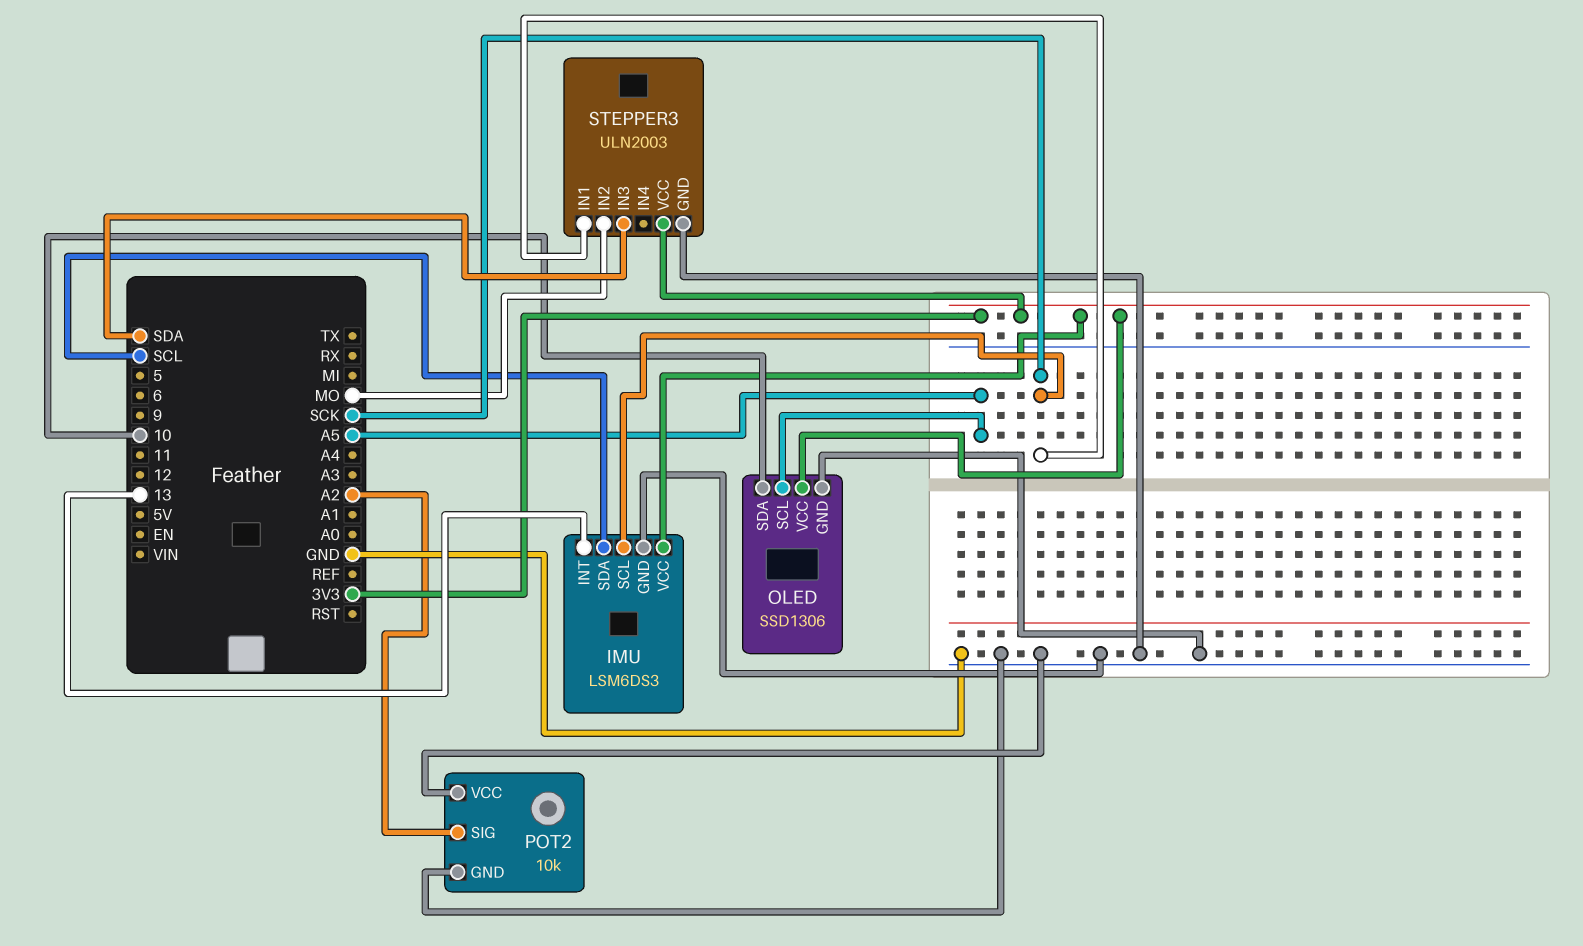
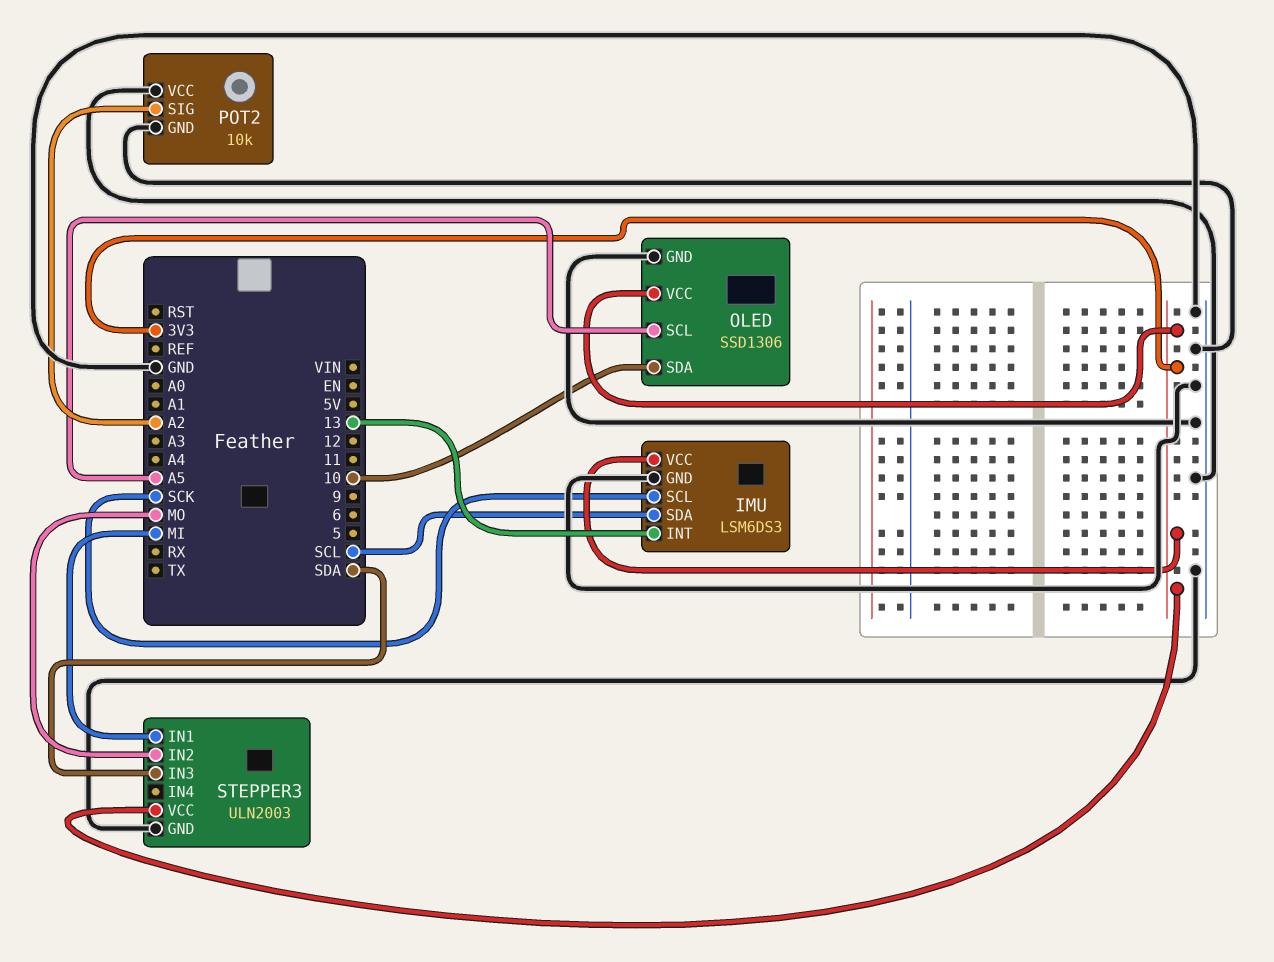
STEPPER3 pin IN1: SCK -> MI

